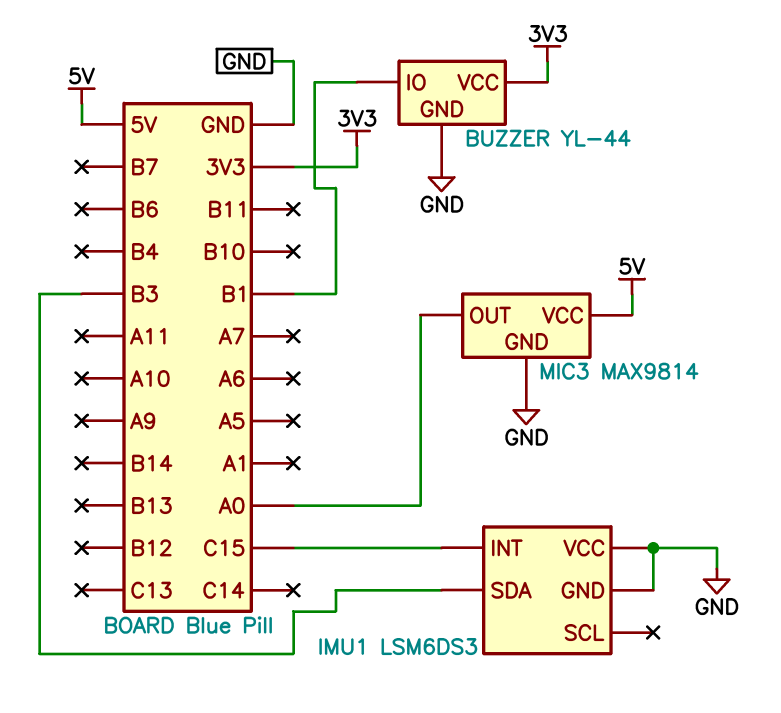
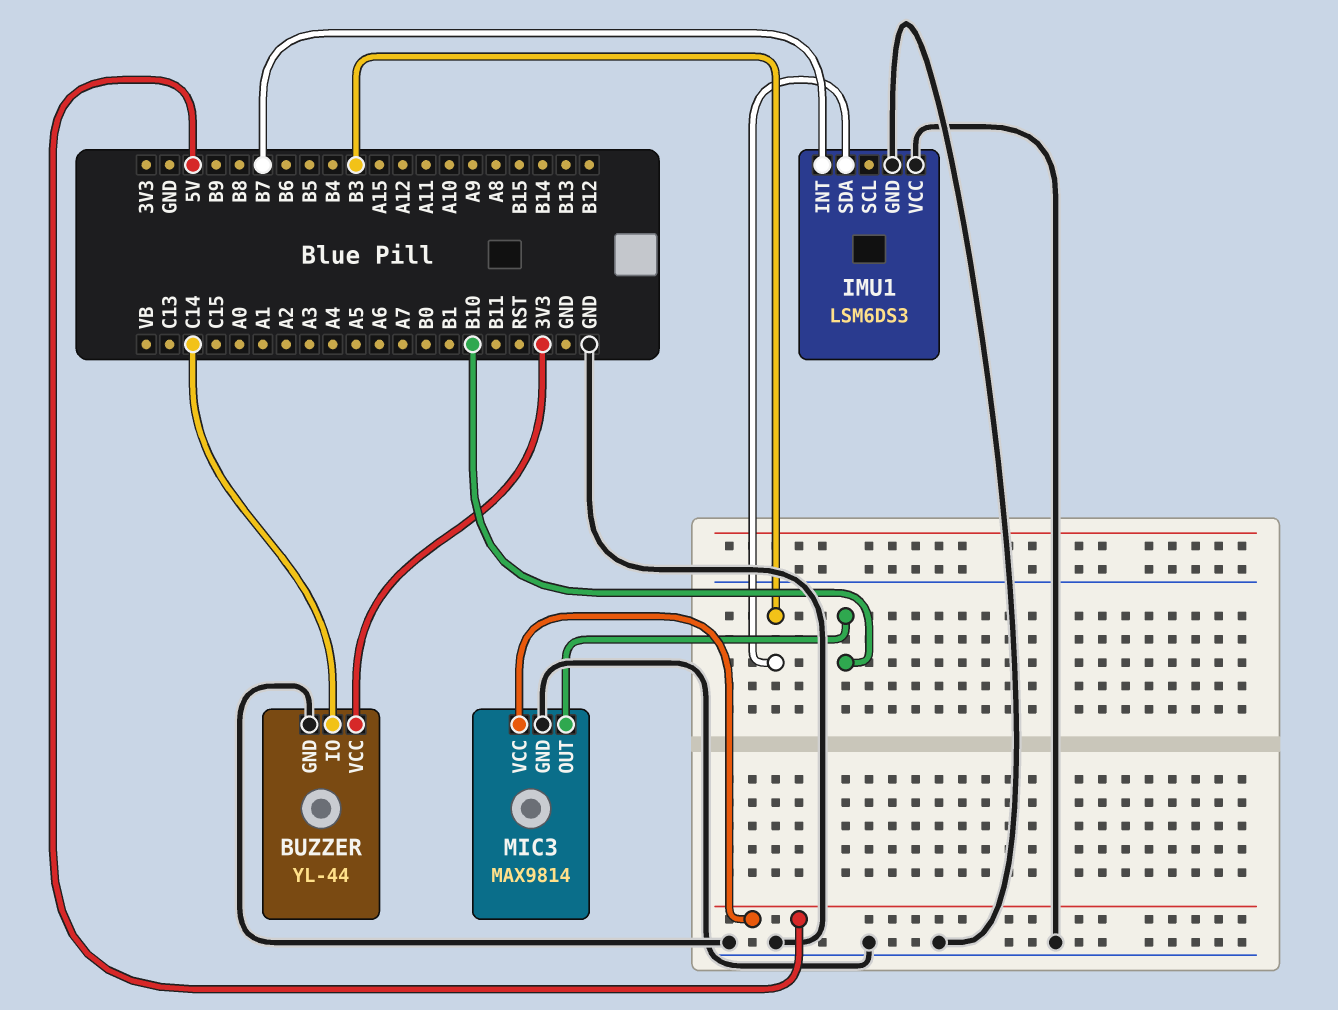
BUZZER pin IO: B1 -> C14
IMU1 pin INT: C15 -> B7
MIC3 pin OUT: A0 -> B10

